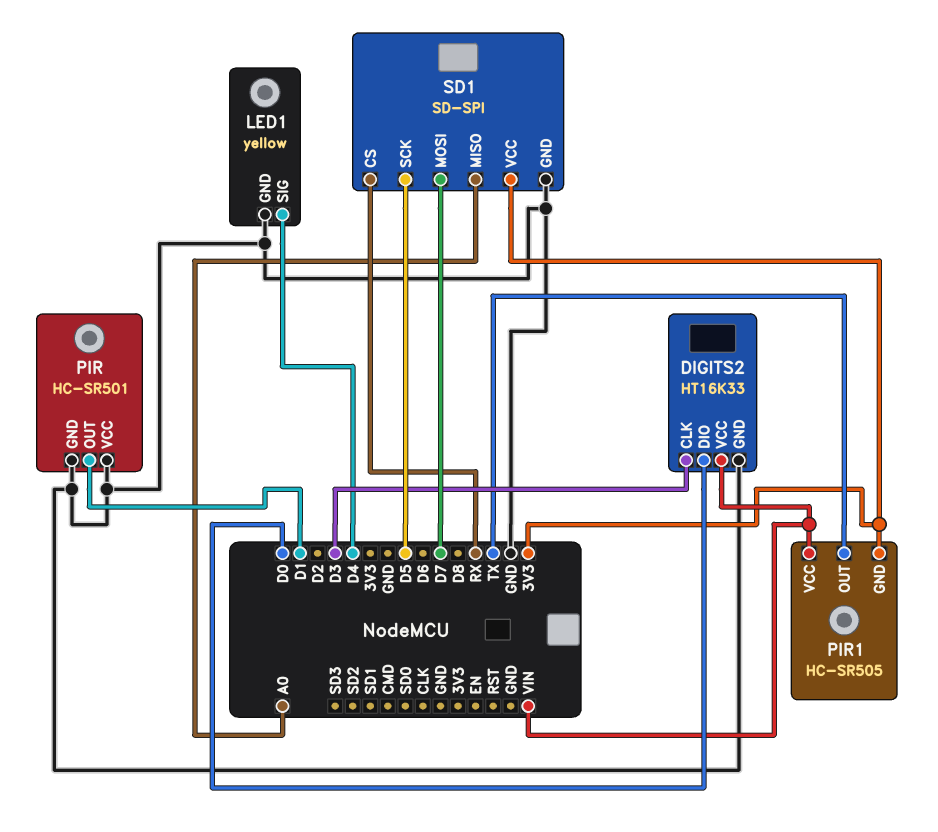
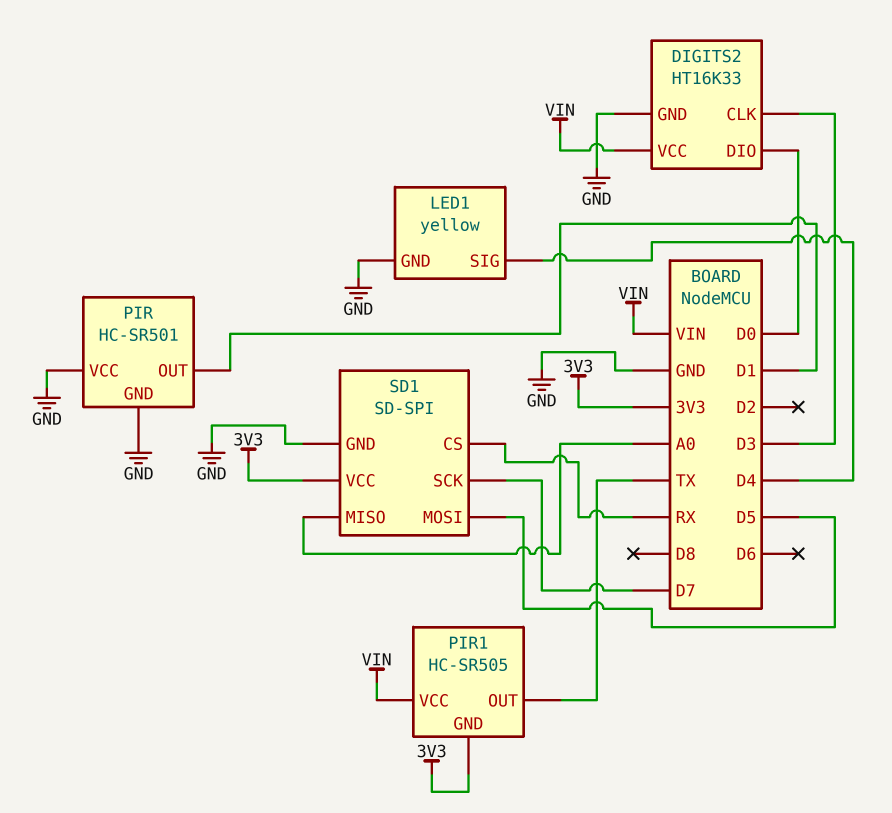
SD1 pin MOSI: D7 -> D5
SD1 pin SCK: D5 -> D7

